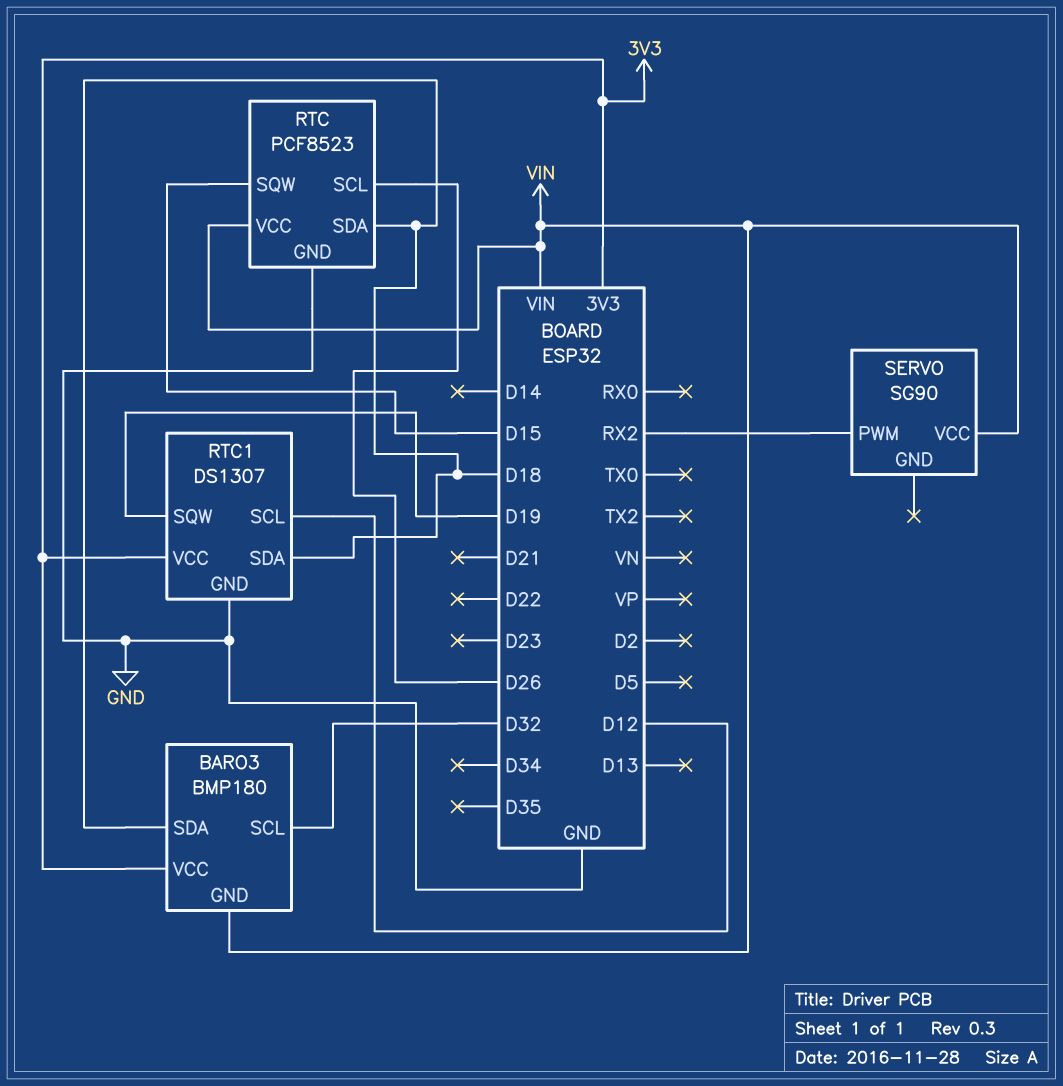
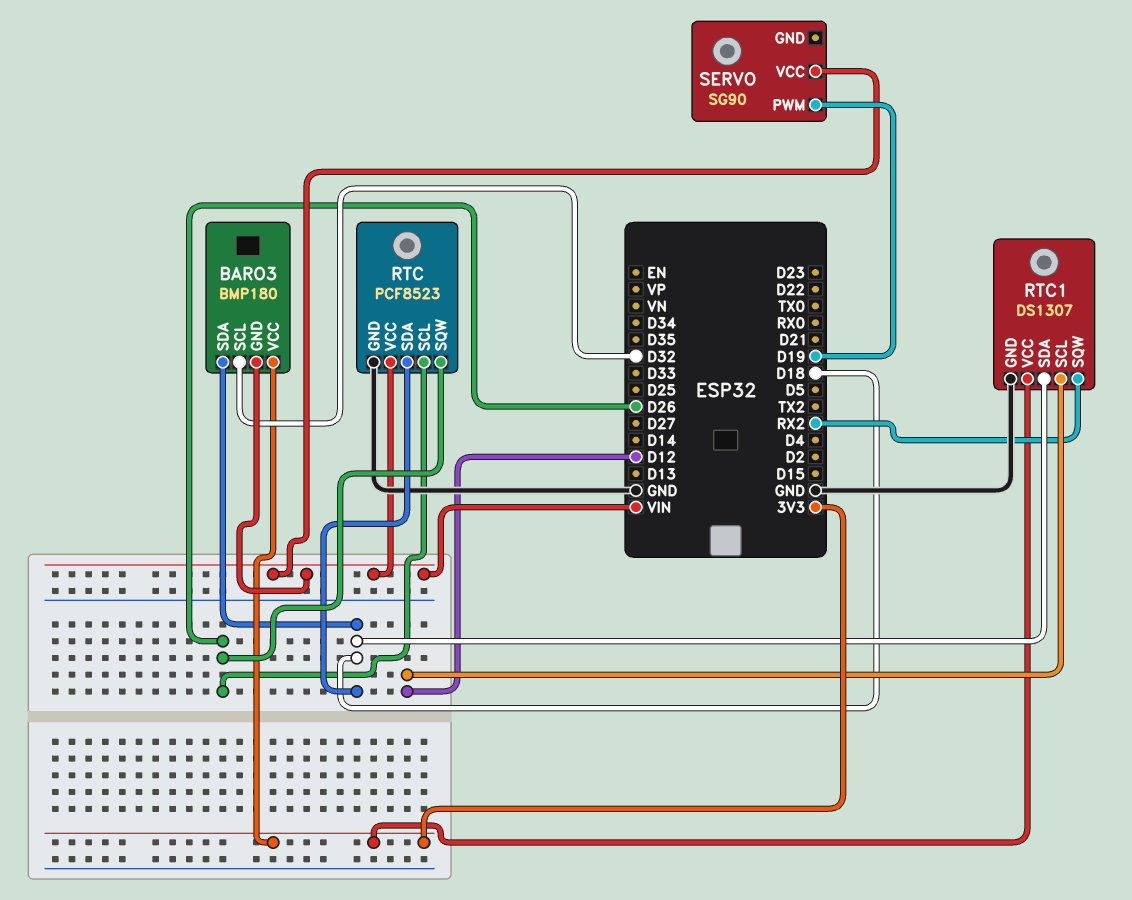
RTC pin SQW: D15 -> D26
RTC1 pin SQW: D19 -> RX2
SERVO pin PWM: RX2 -> D19

